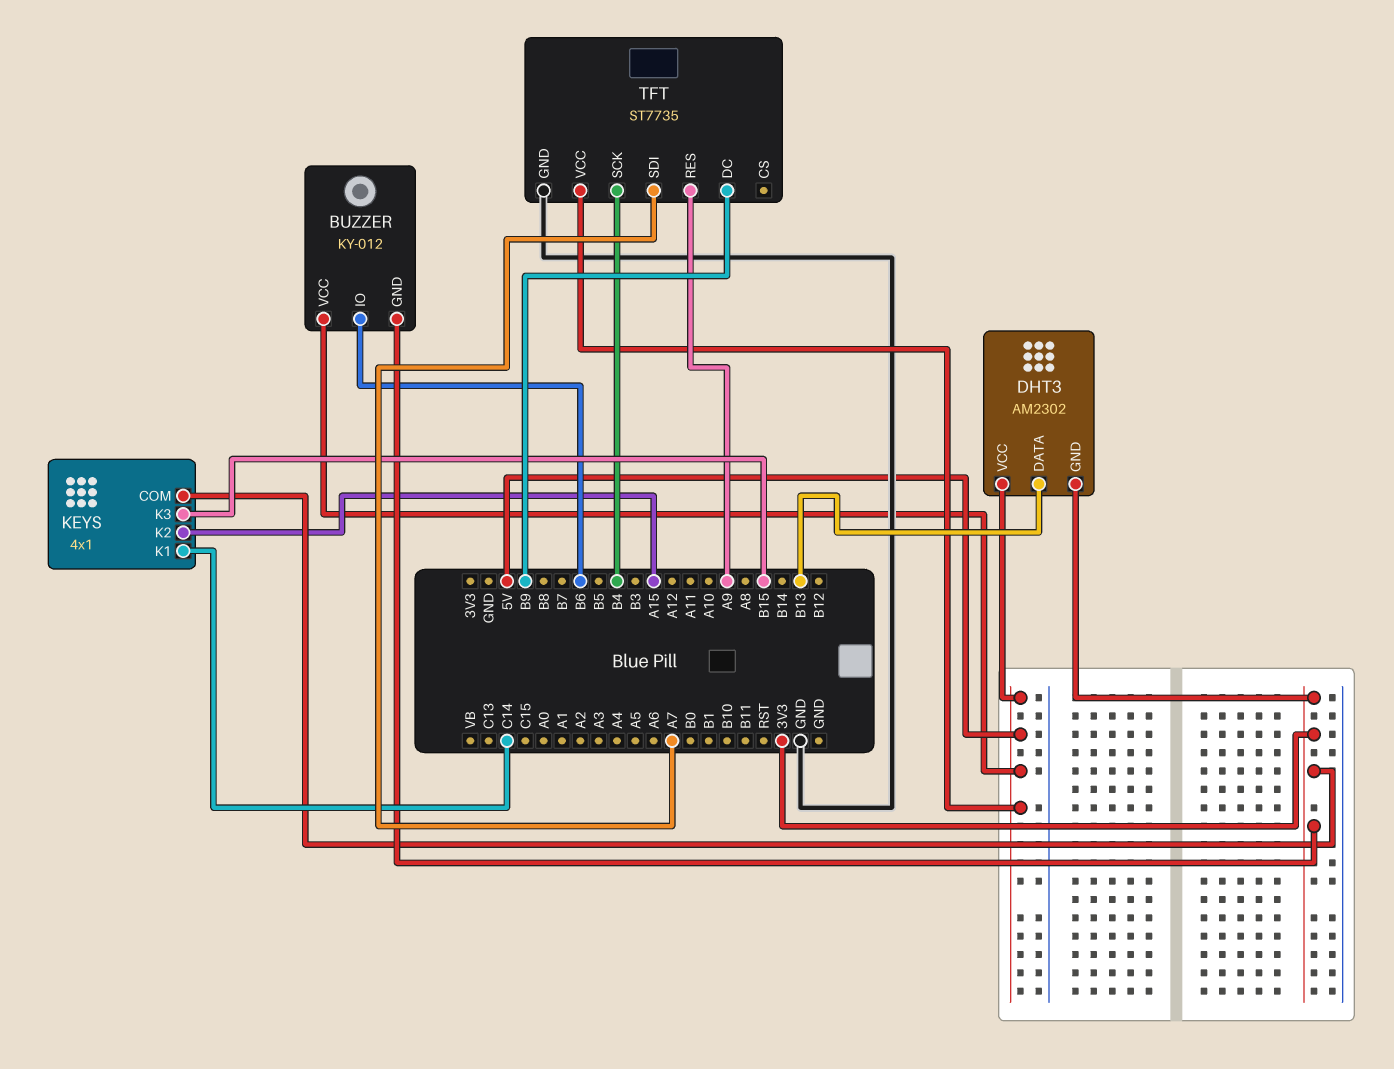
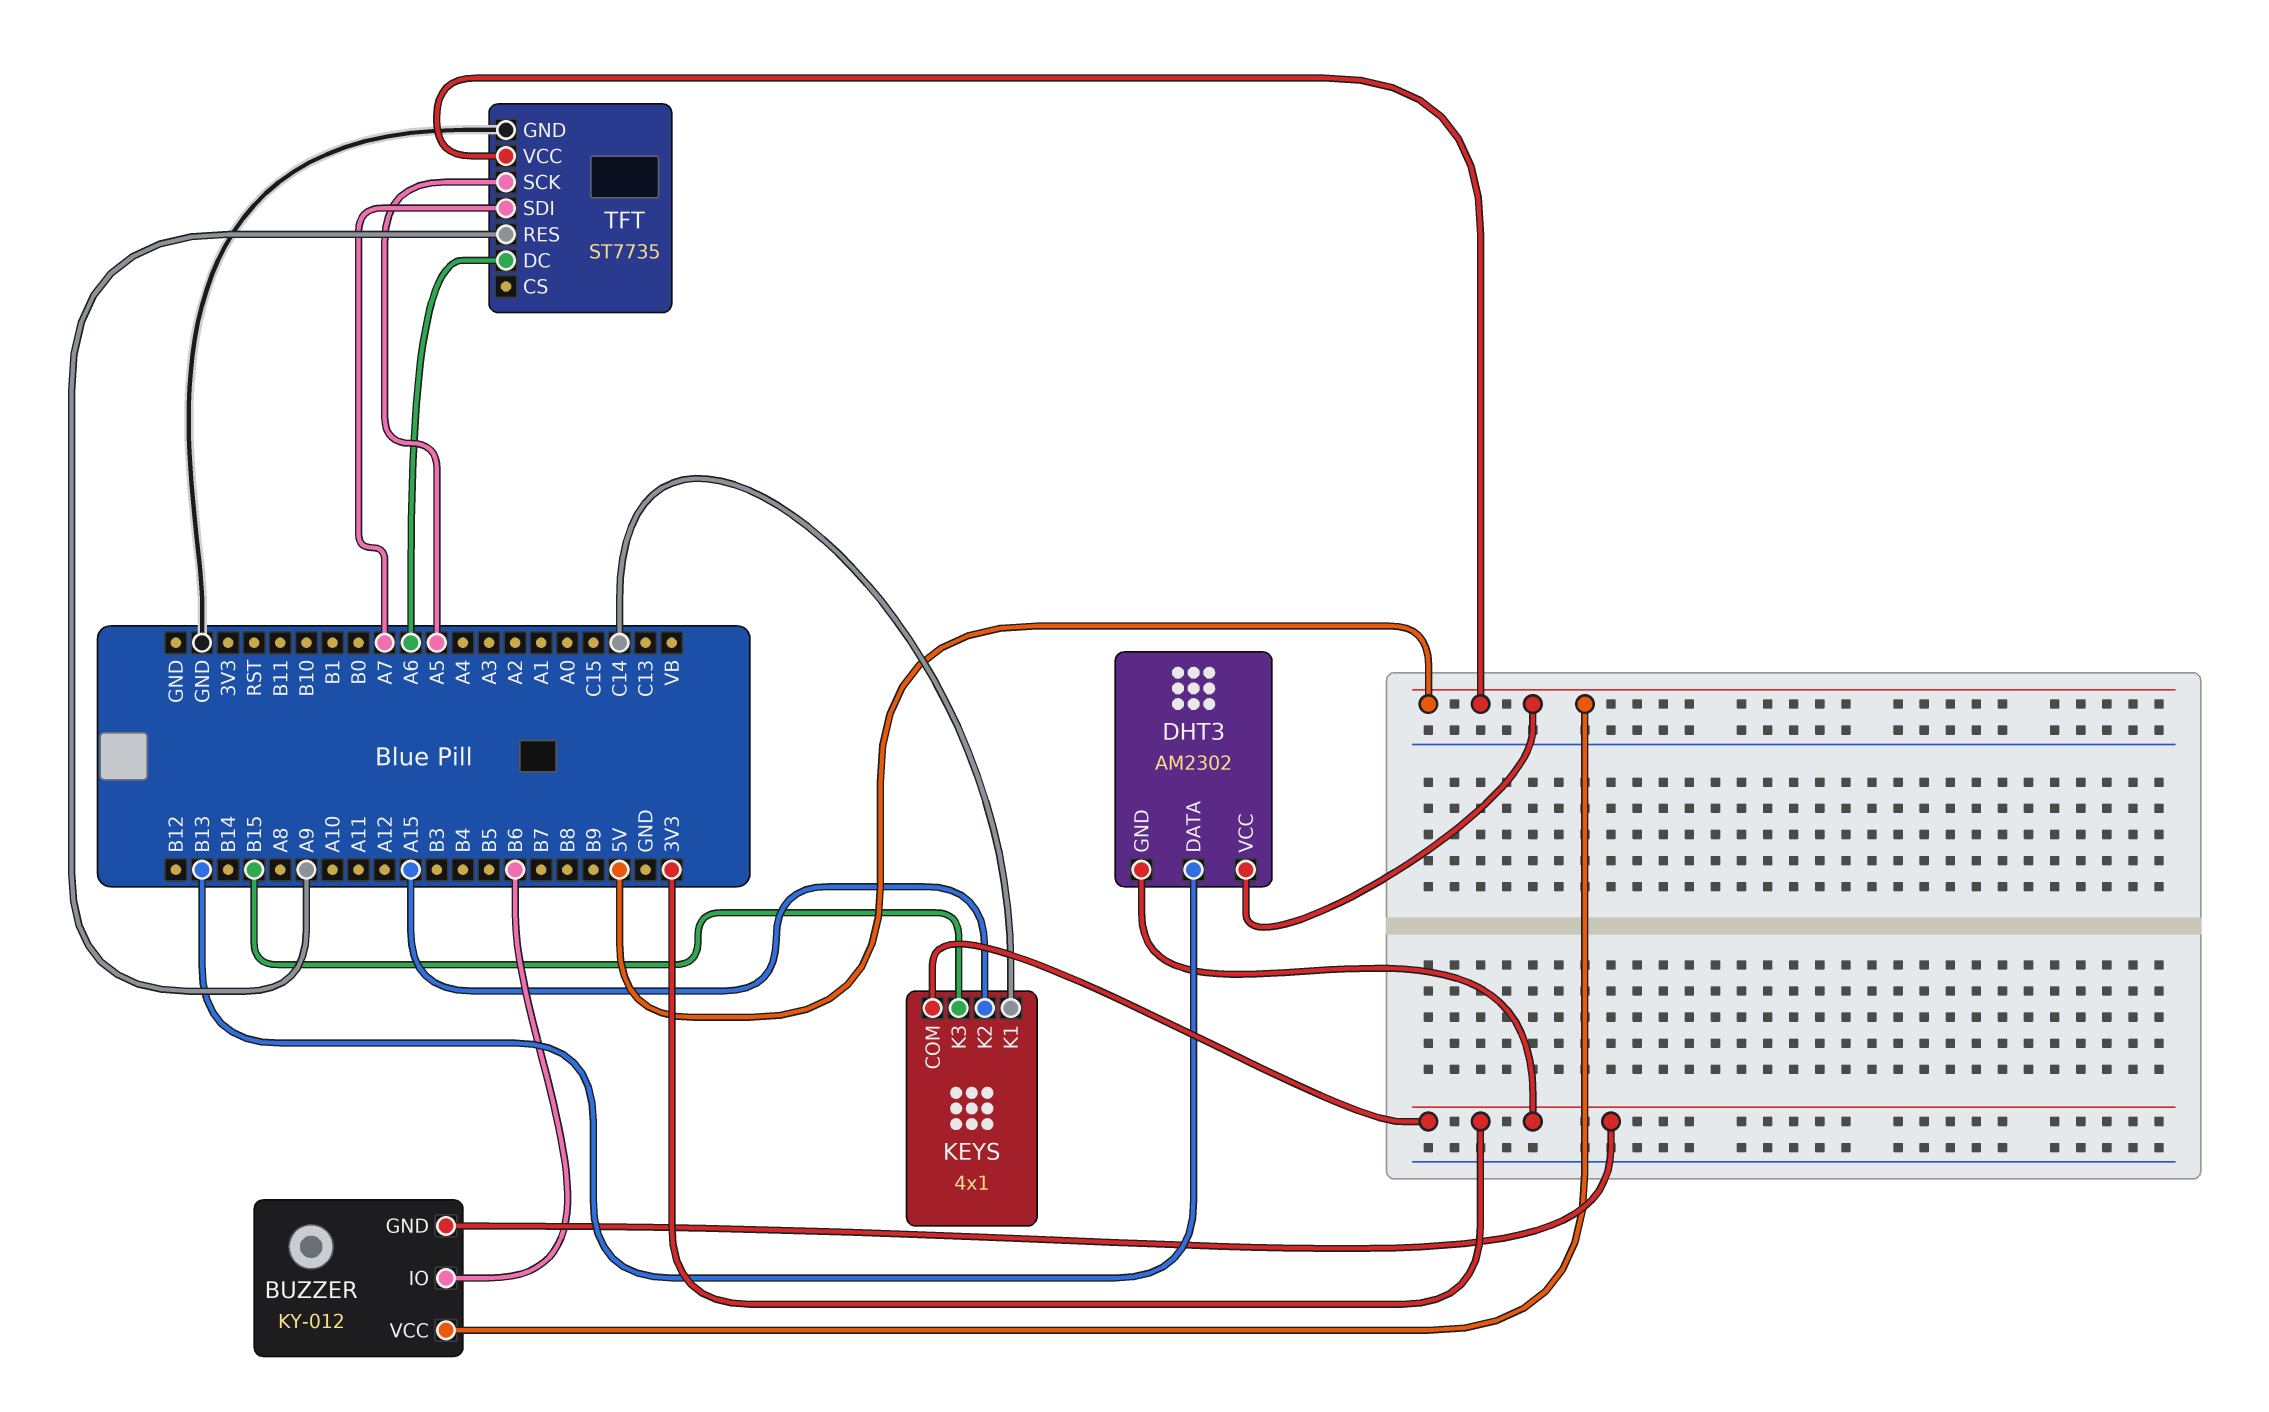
TFT pin DC: B9 -> A6
TFT pin SCK: B4 -> A5

